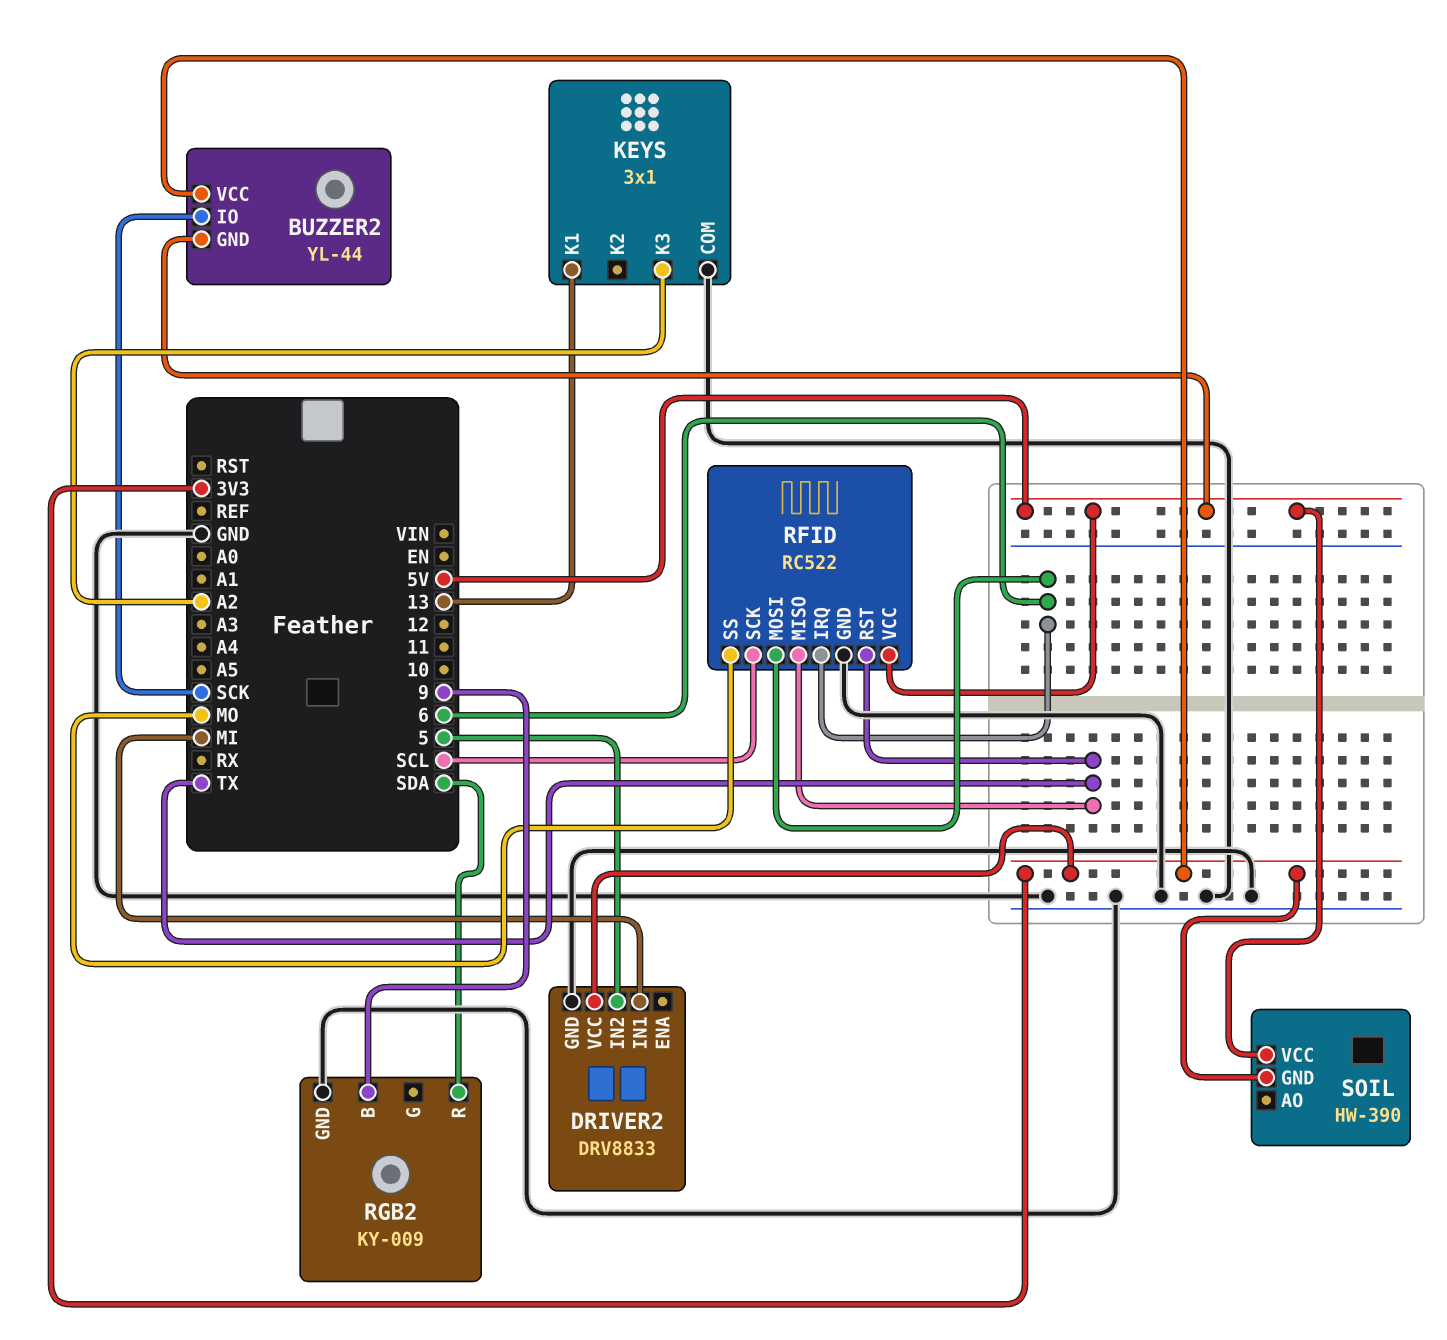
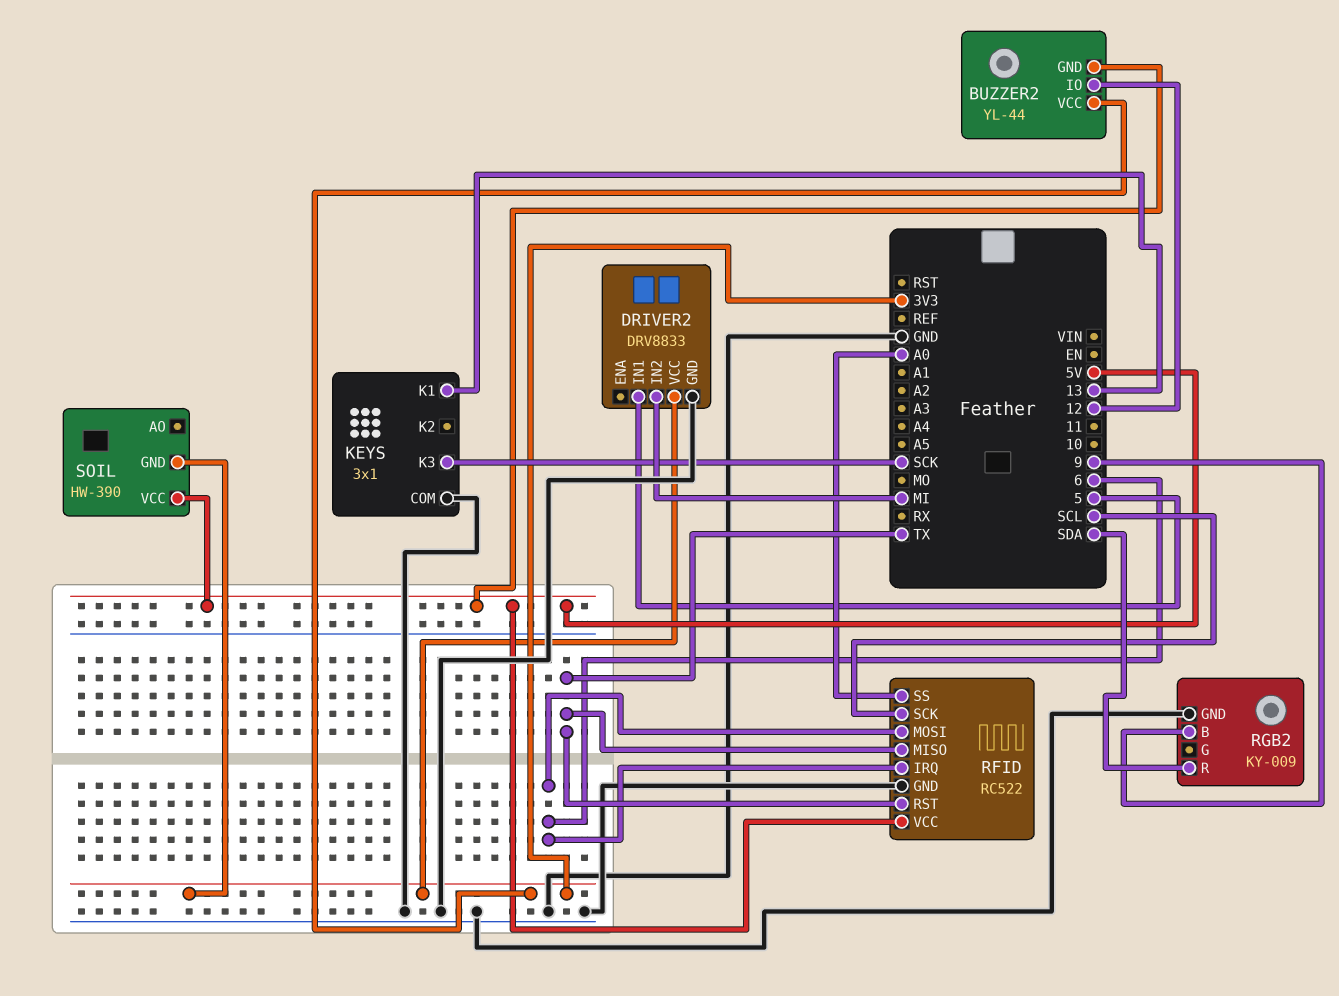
BUZZER2 pin IO: SCK -> 12
DRIVER2 pin IN1: MI -> 5
DRIVER2 pin IN2: 5 -> MI
KEYS pin K3: A2 -> SCK
RFID pin SS: MO -> A0

